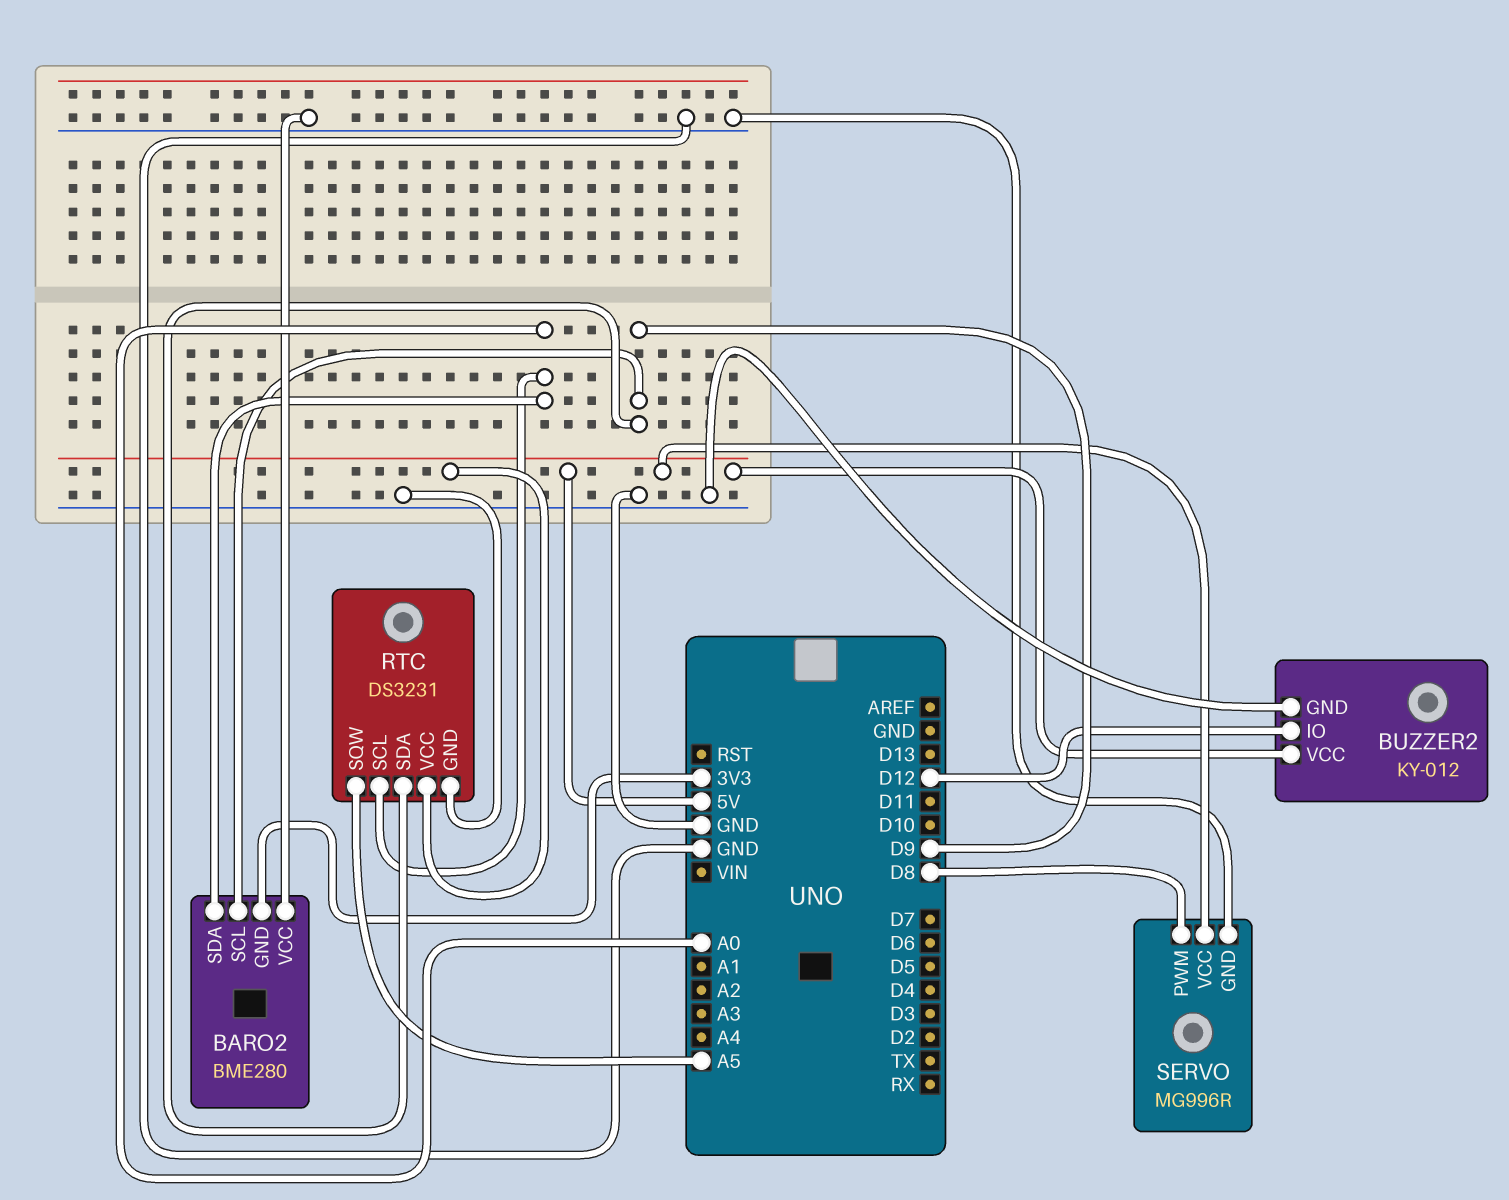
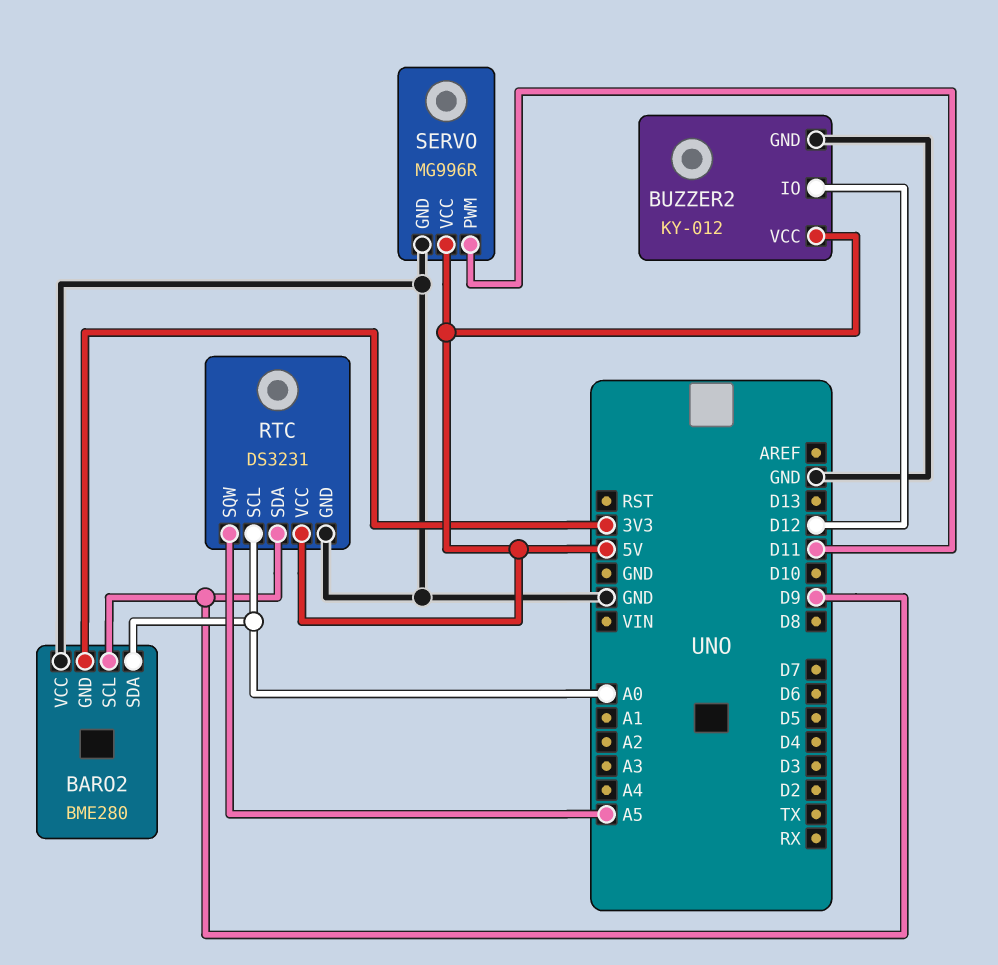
SERVO pin PWM: D8 -> D11

